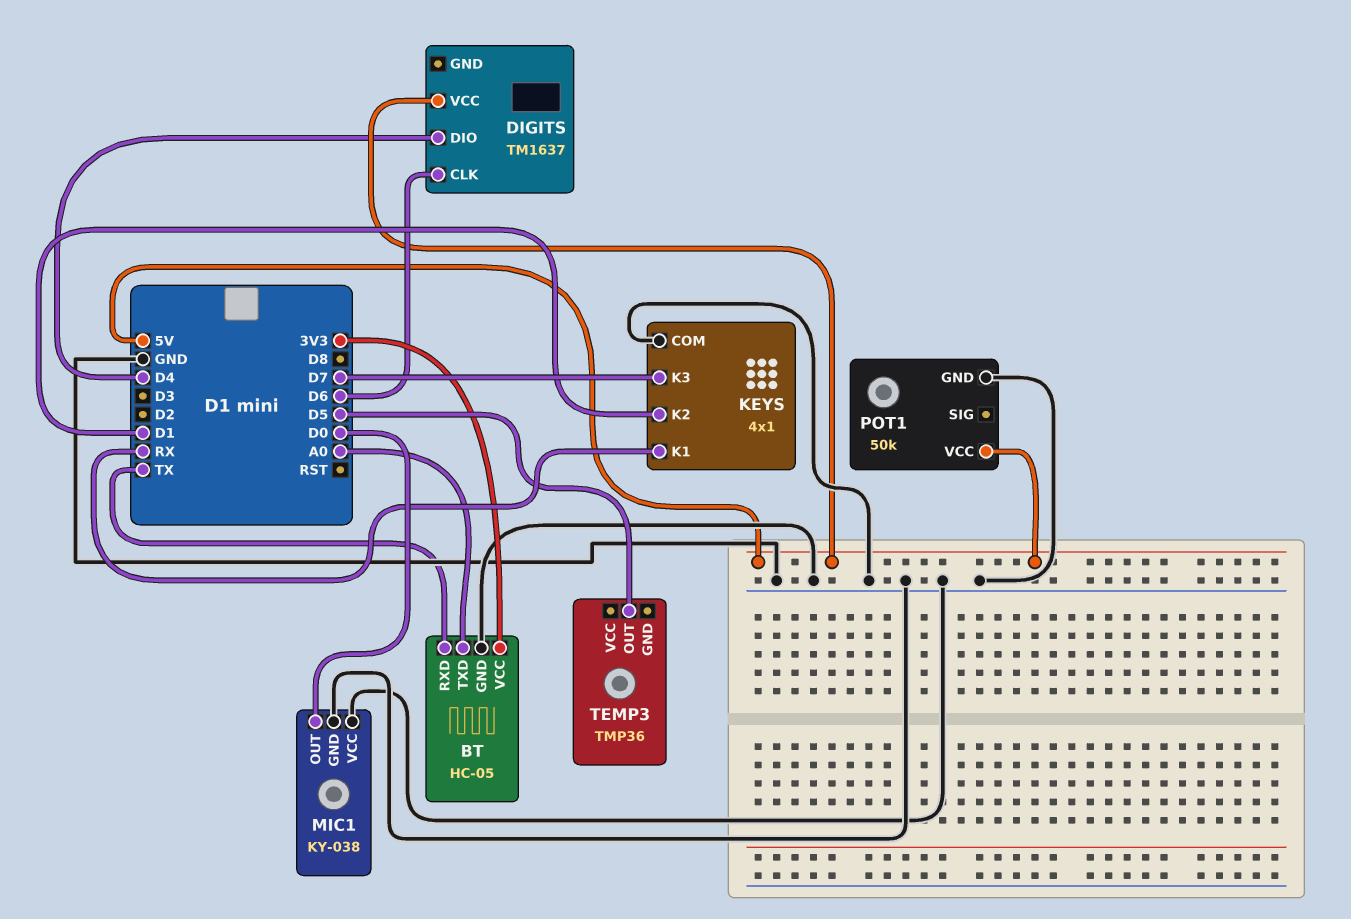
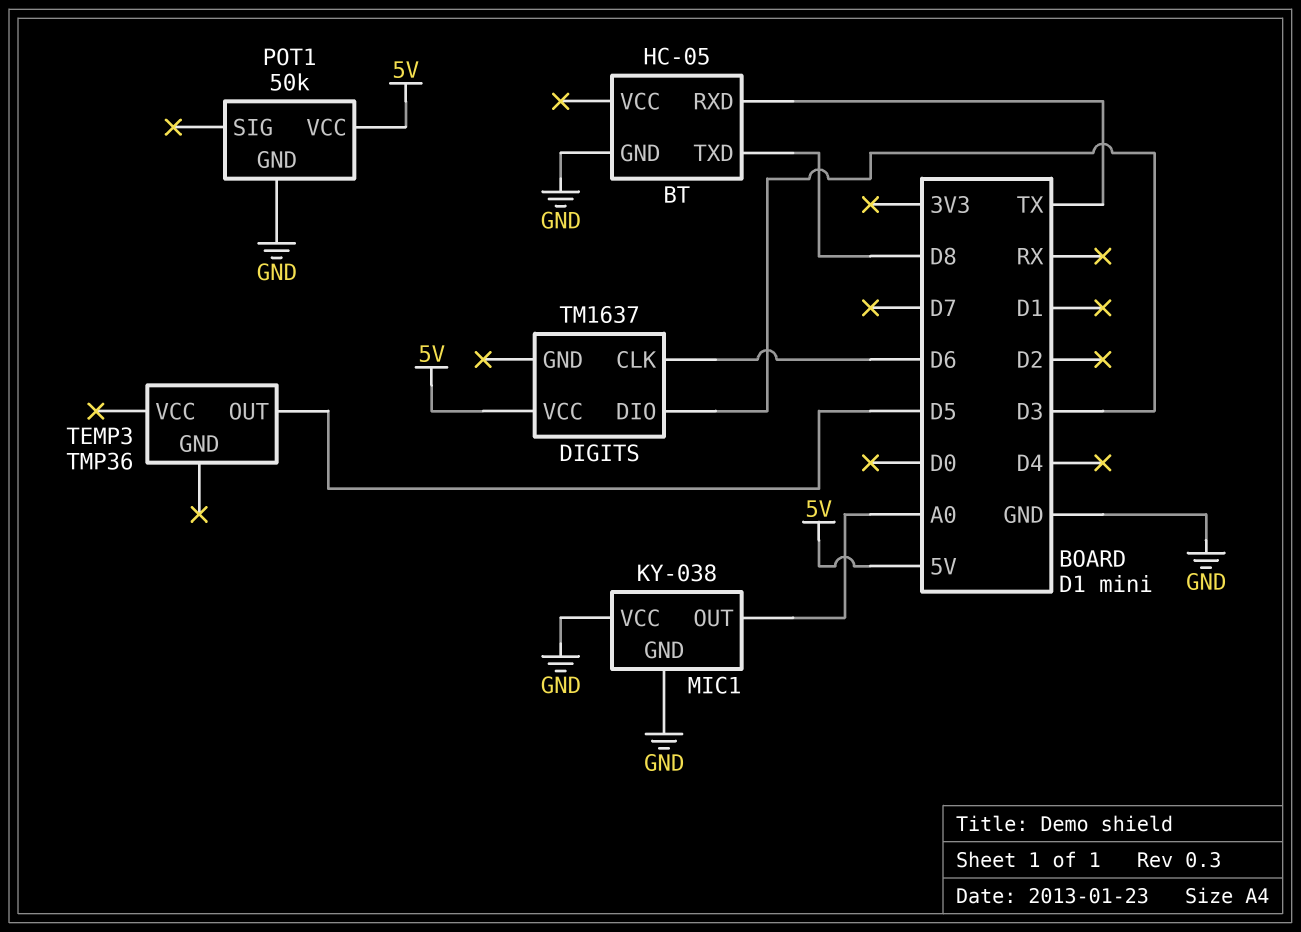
BT pin TXD: A0 -> D8
BT pin VCC: 3V3 -> none
DIGITS pin DIO: D4 -> D3
KEYS: 4x1 -> none
KEYS pin COM: GND -> none
KEYS pin K1: RX -> none
KEYS pin K2: D1 -> none
KEYS pin K3: D7 -> none
MIC1 pin OUT: D0 -> A0

